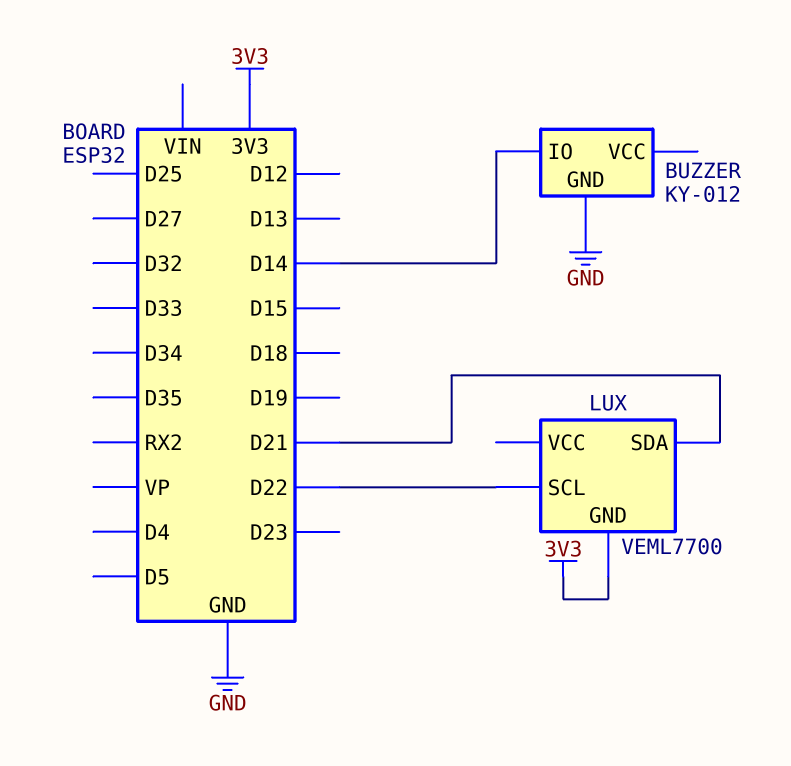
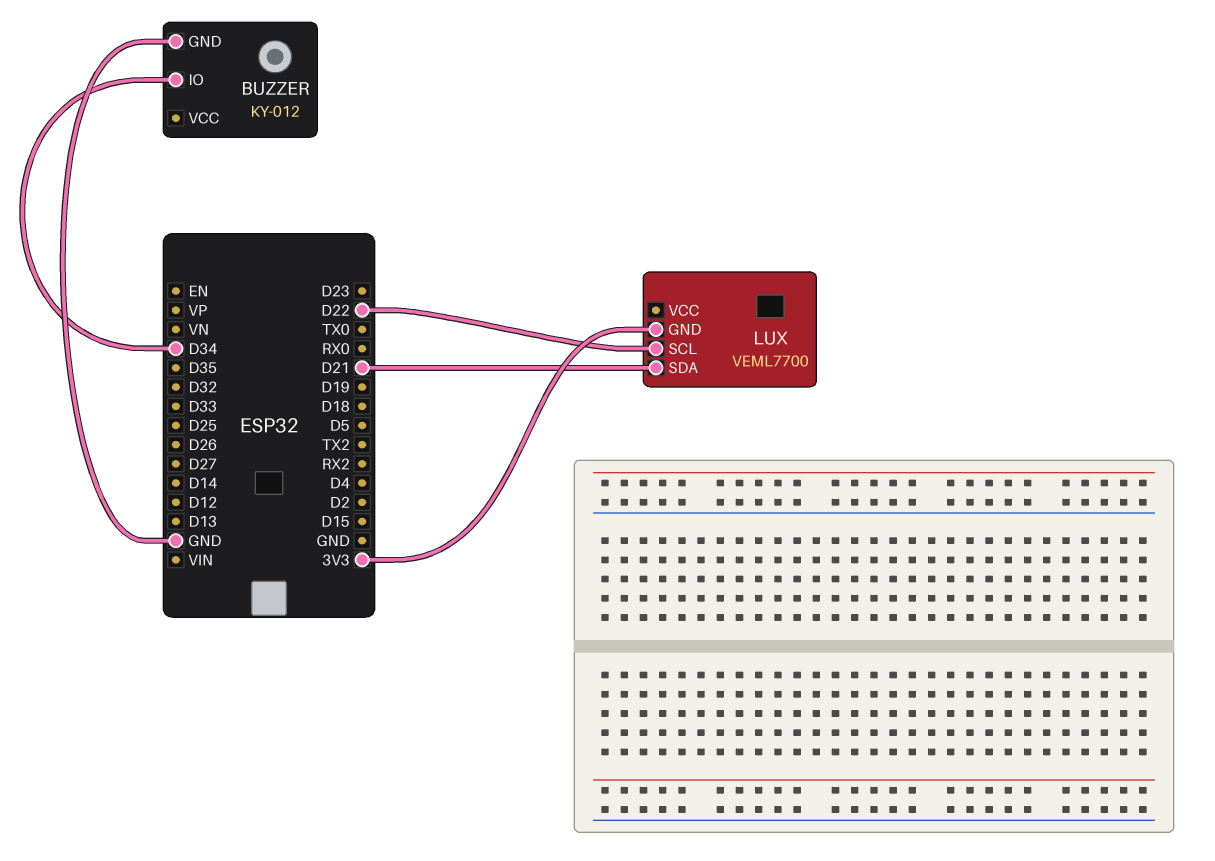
BUZZER pin IO: D14 -> D34

